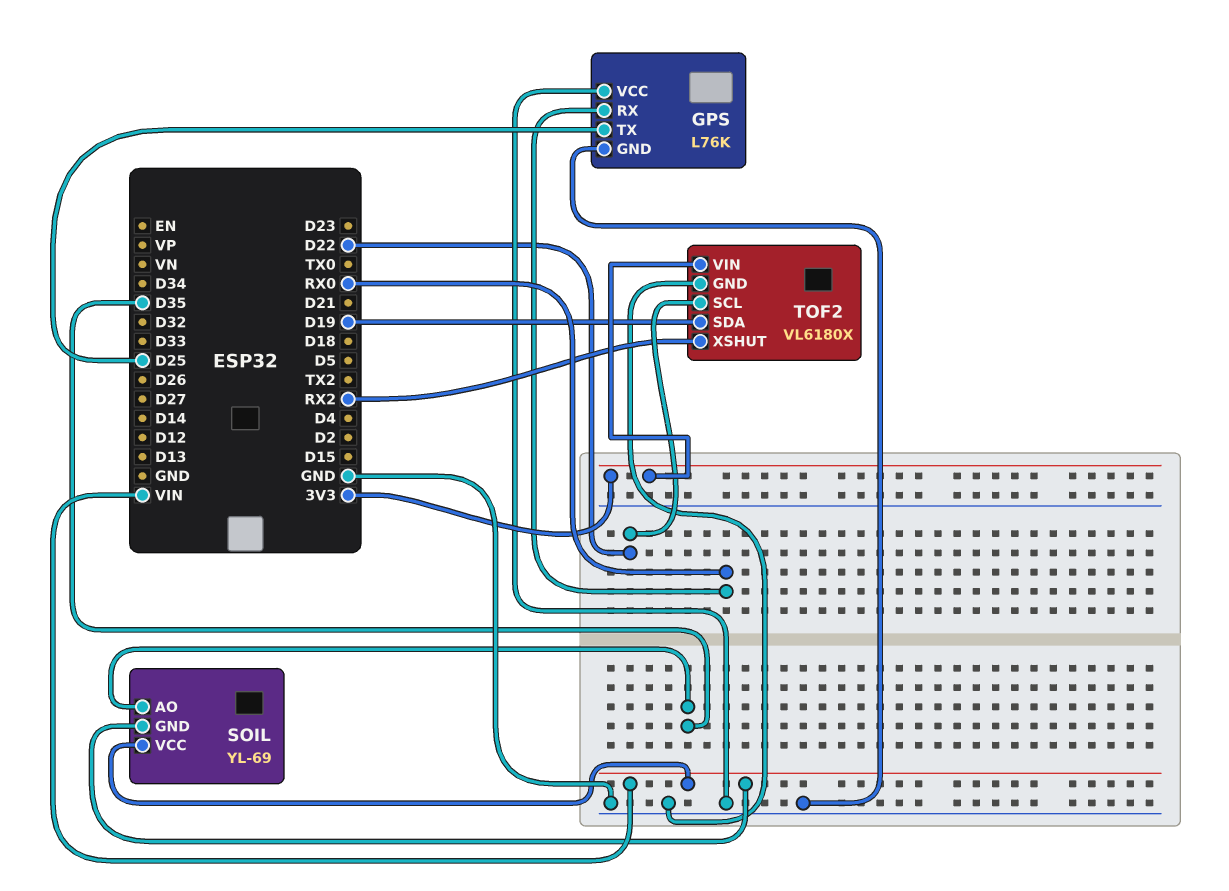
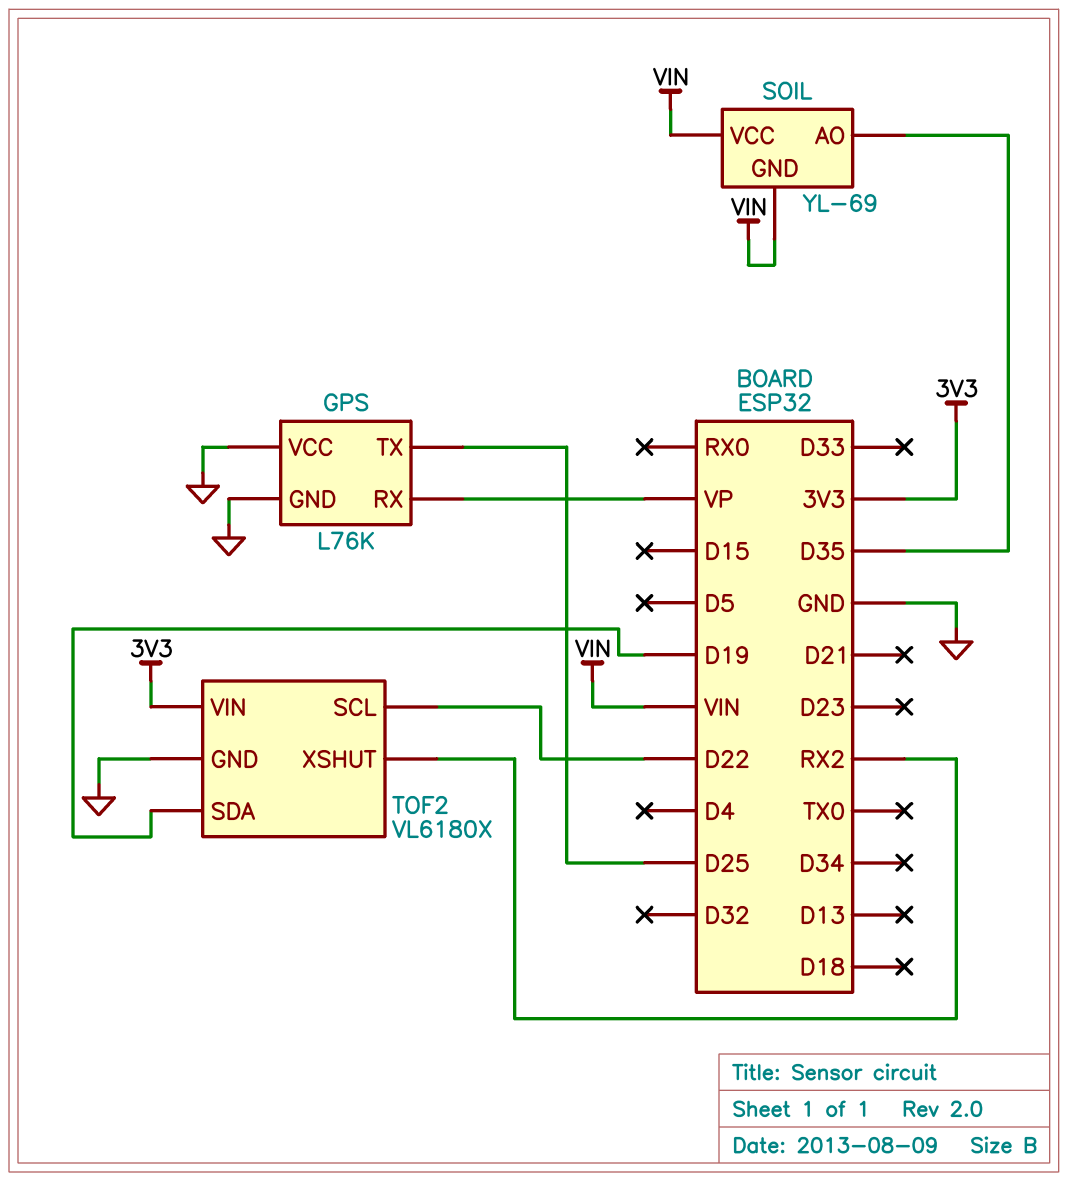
GPS pin RX: RX0 -> VP

